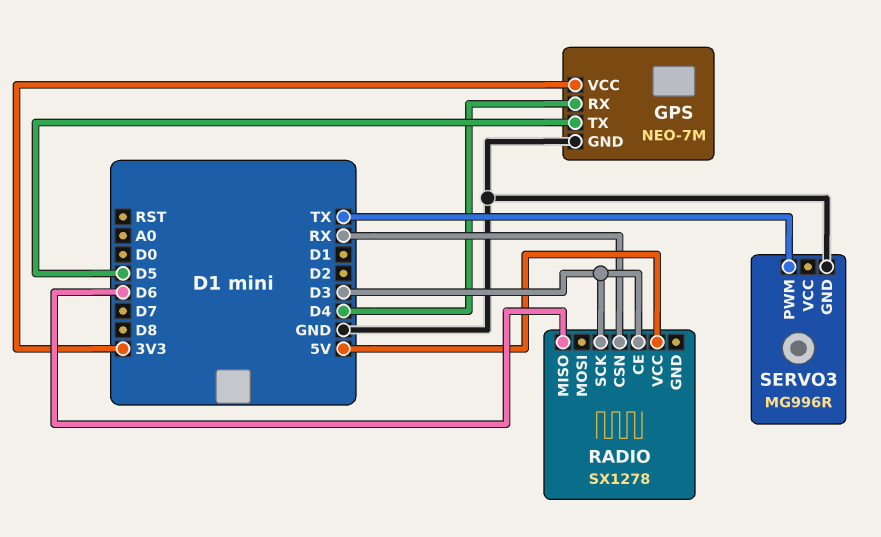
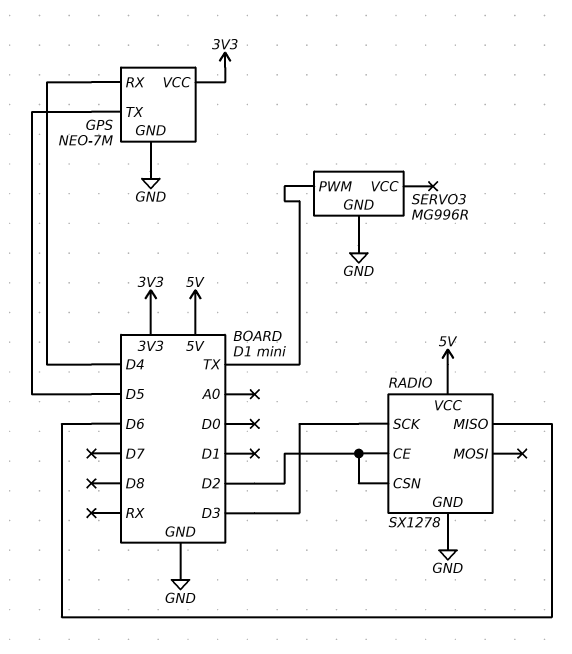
RADIO pin CE: D3 -> D2
RADIO pin CSN: RX -> D2
RADIO pin GND: none -> GND

